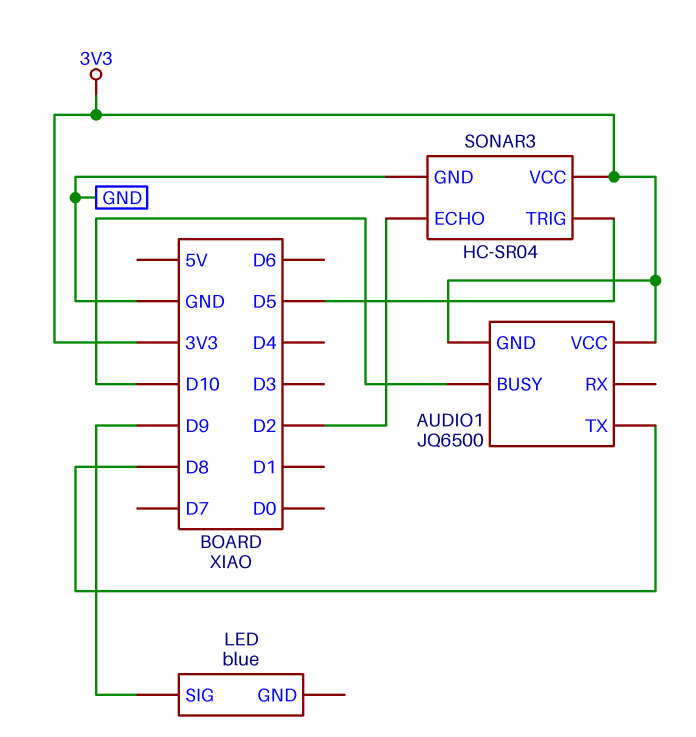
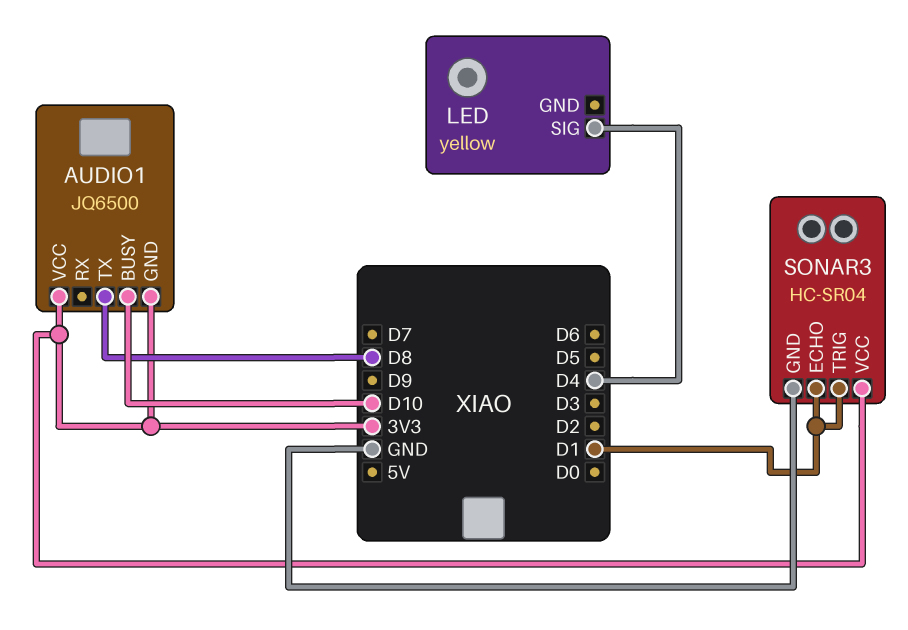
LED: blue -> yellow
LED pin SIG: D9 -> D4
SONAR3 pin ECHO: D2 -> D1
SONAR3 pin TRIG: D5 -> D1

